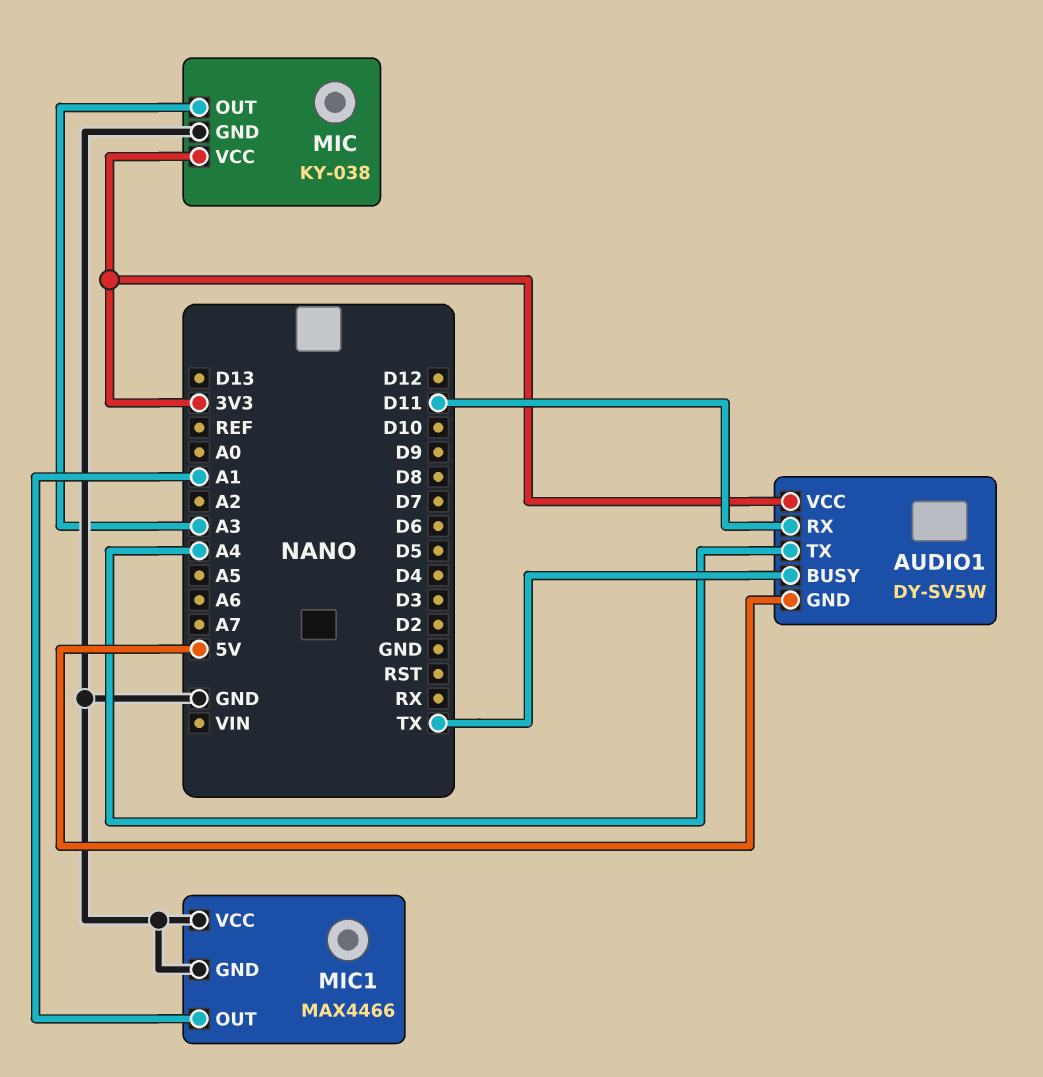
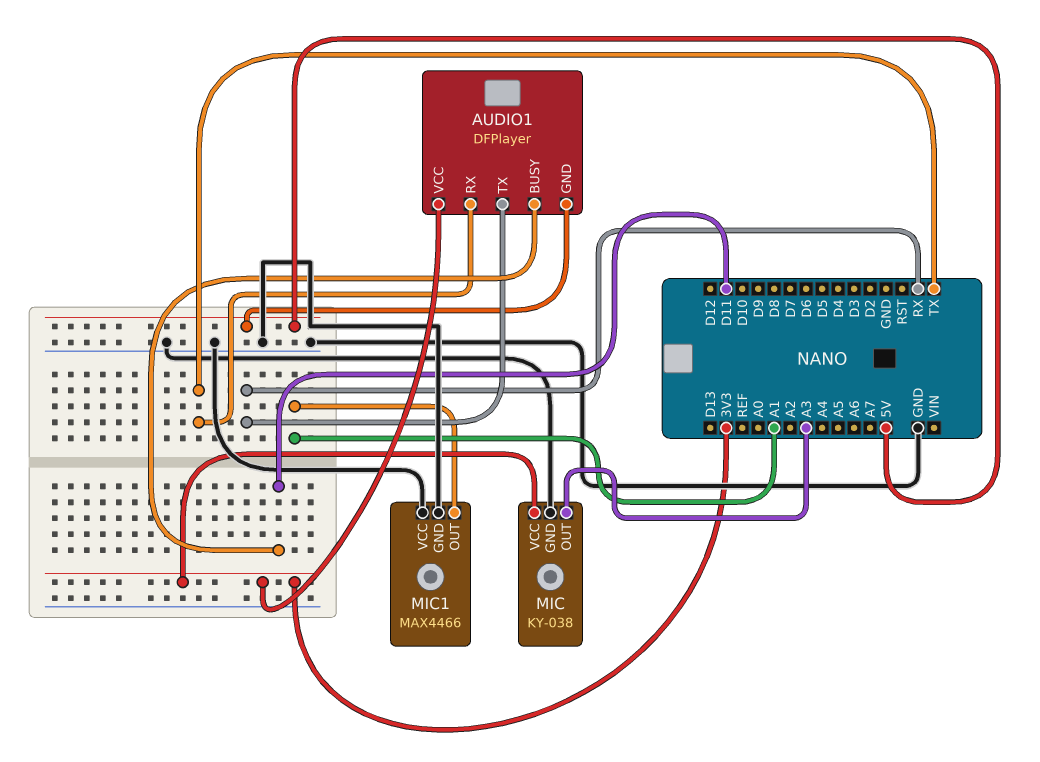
AUDIO1: DY-SV5W -> DFPlayer
AUDIO1 pin BUSY: TX -> D11
AUDIO1 pin RX: D11 -> TX
AUDIO1 pin TX: A4 -> RX

